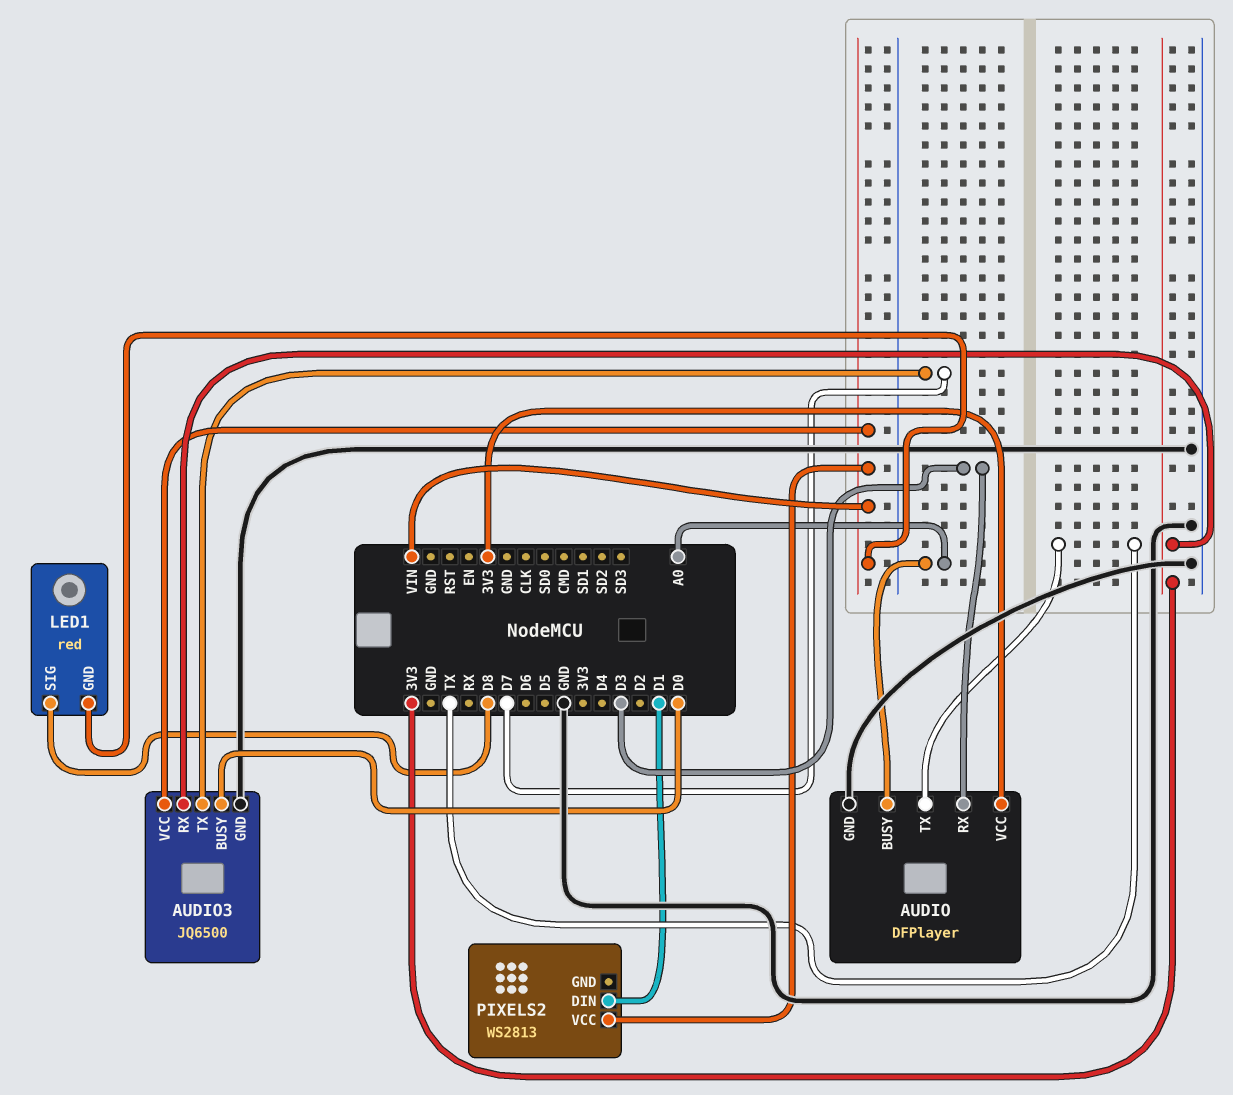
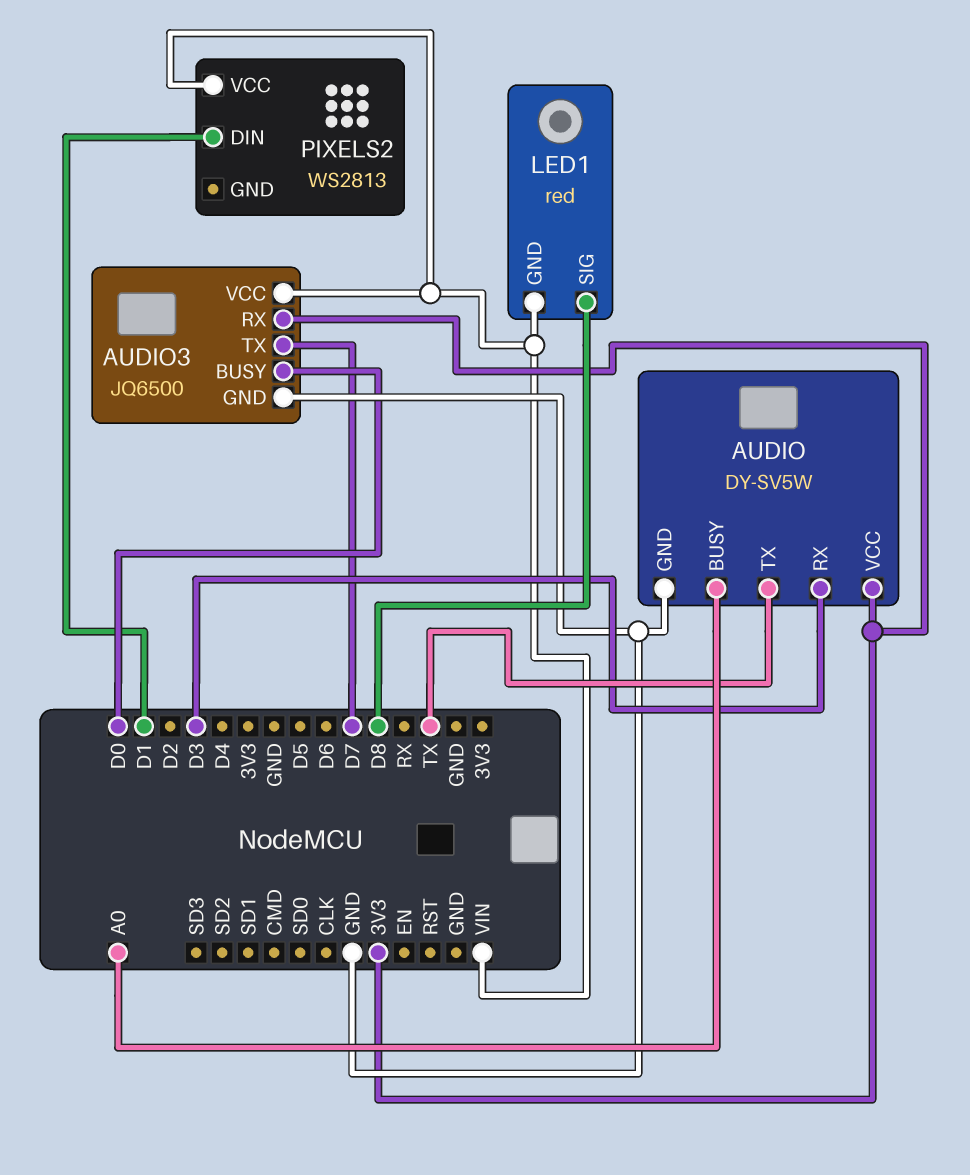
AUDIO: DFPlayer -> DY-SV5W

